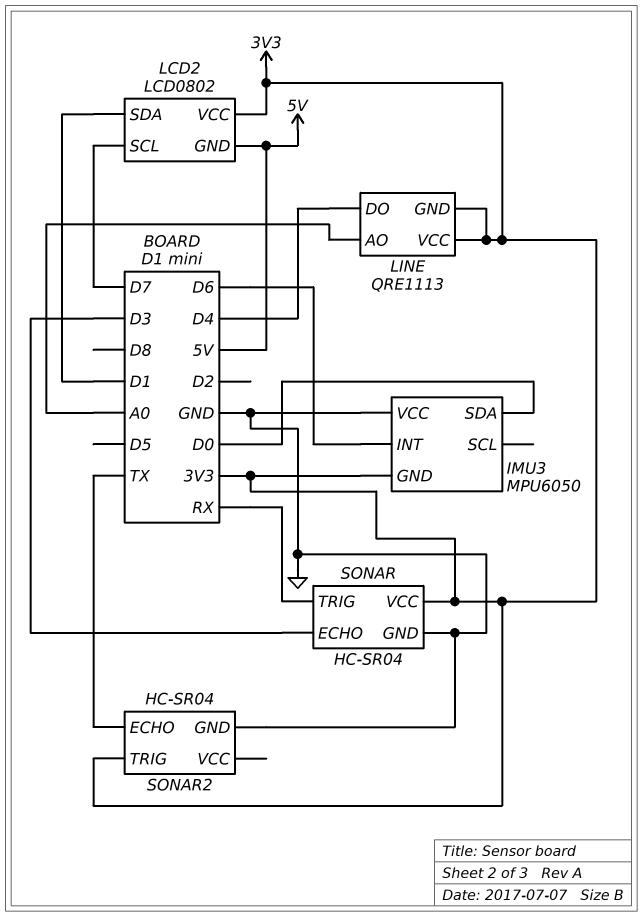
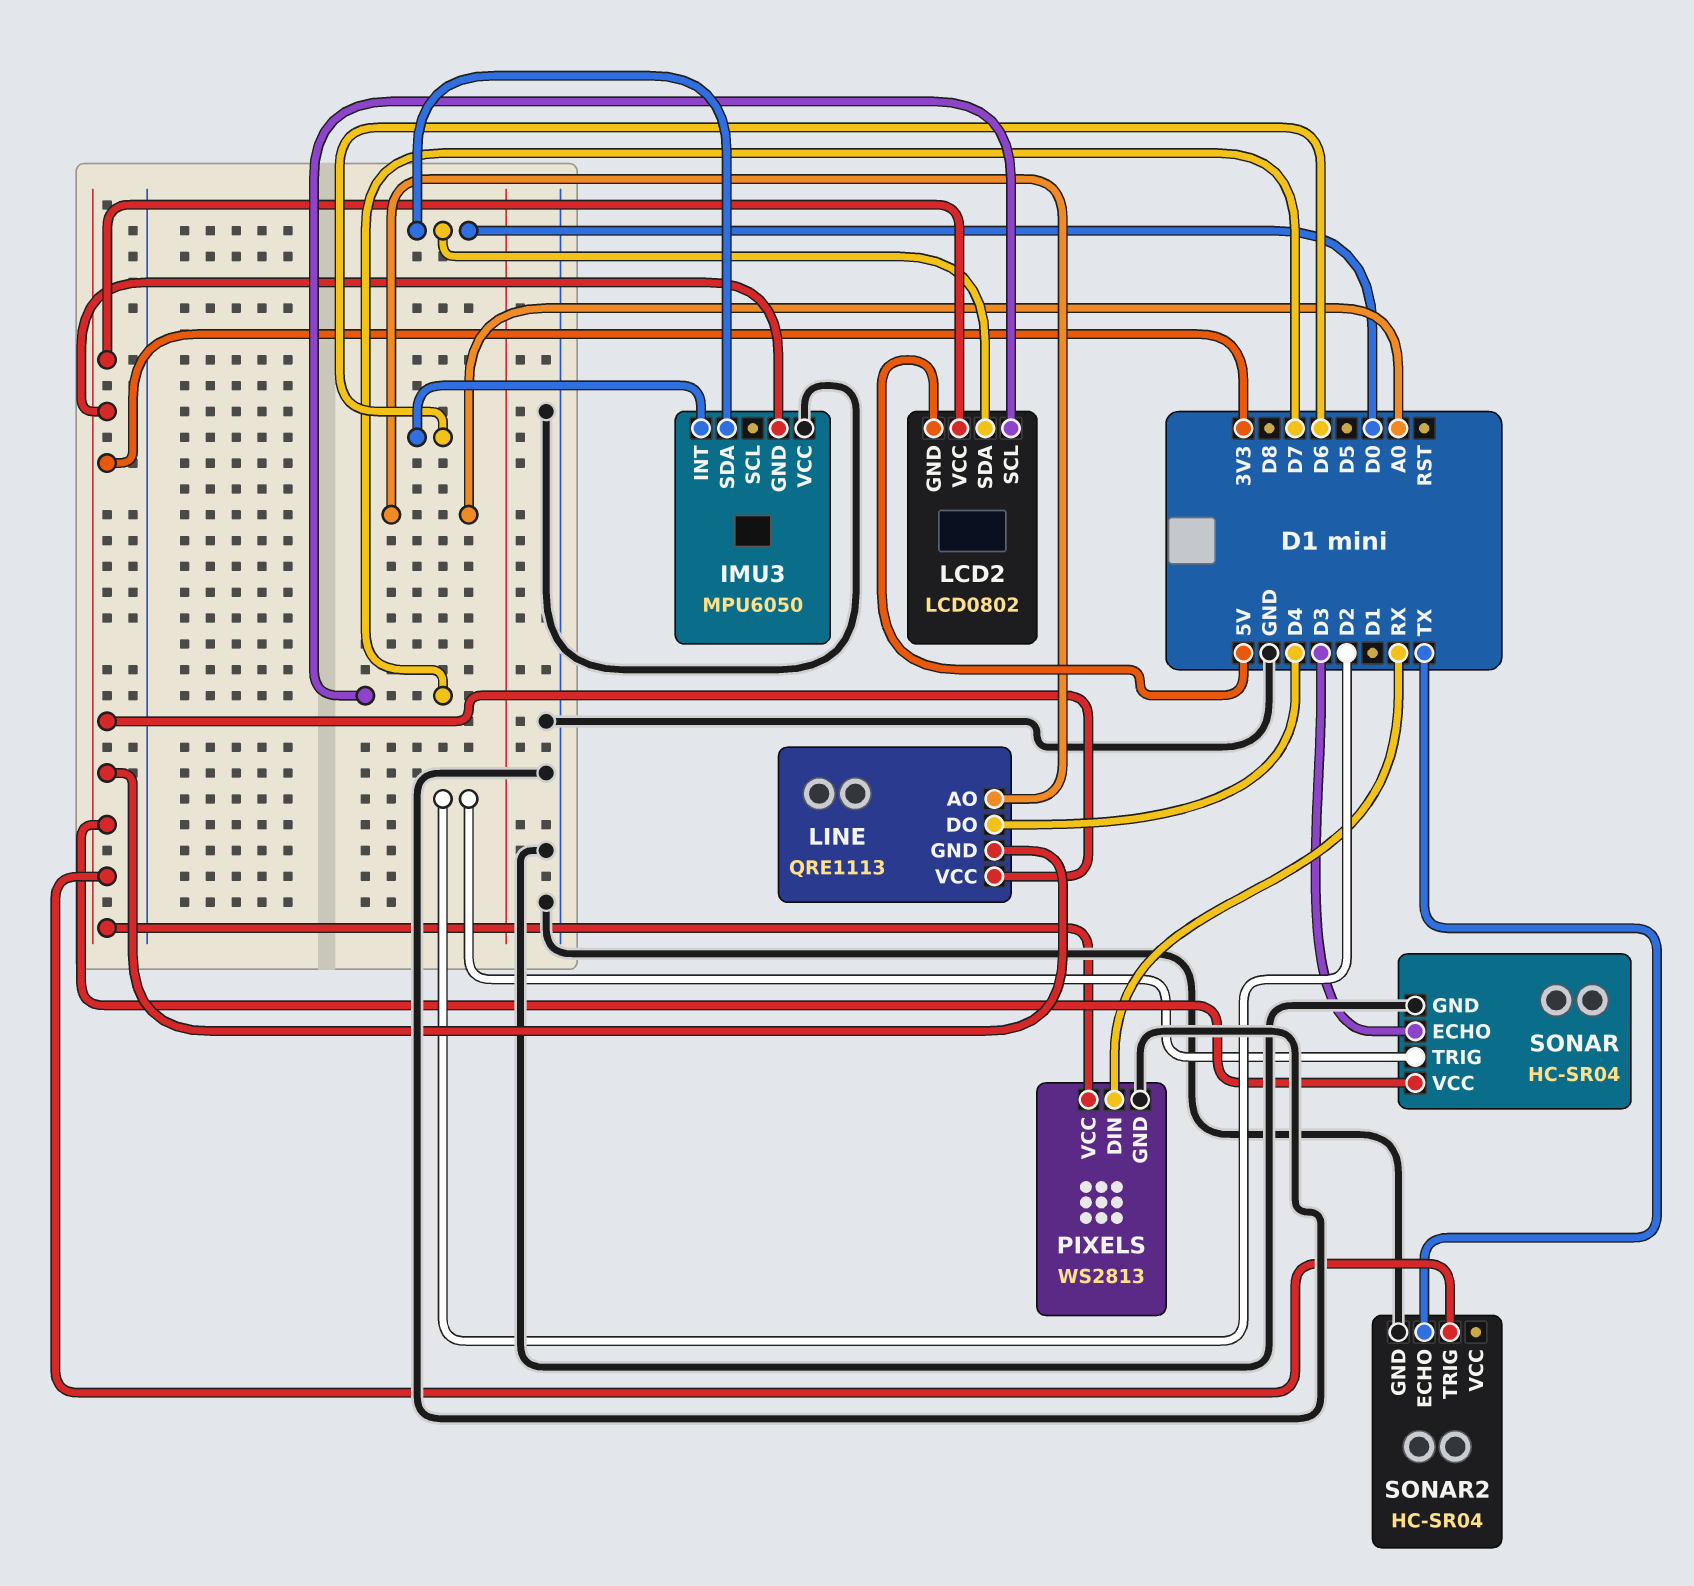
LCD2 pin SDA: D1 -> D0
PIXELS: none -> WS2813
PIXELS pin DIN: none -> RX
PIXELS pin GND: none -> GND
PIXELS pin VCC: none -> 3V3
SONAR pin TRIG: RX -> D2

